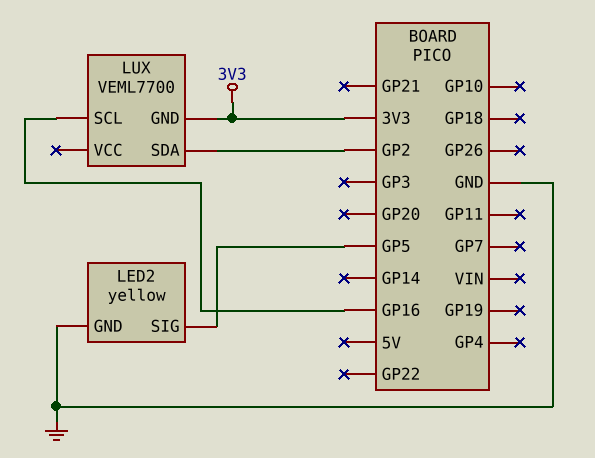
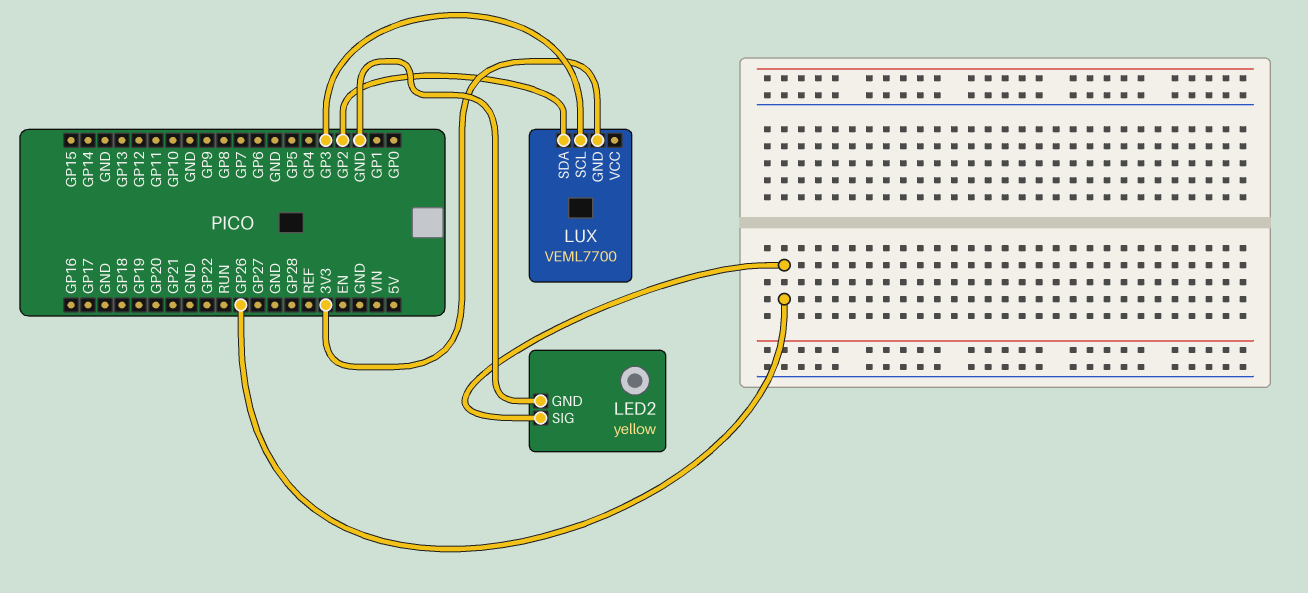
LED2 pin SIG: GP5 -> GP26
LUX pin SCL: GP16 -> GP3

